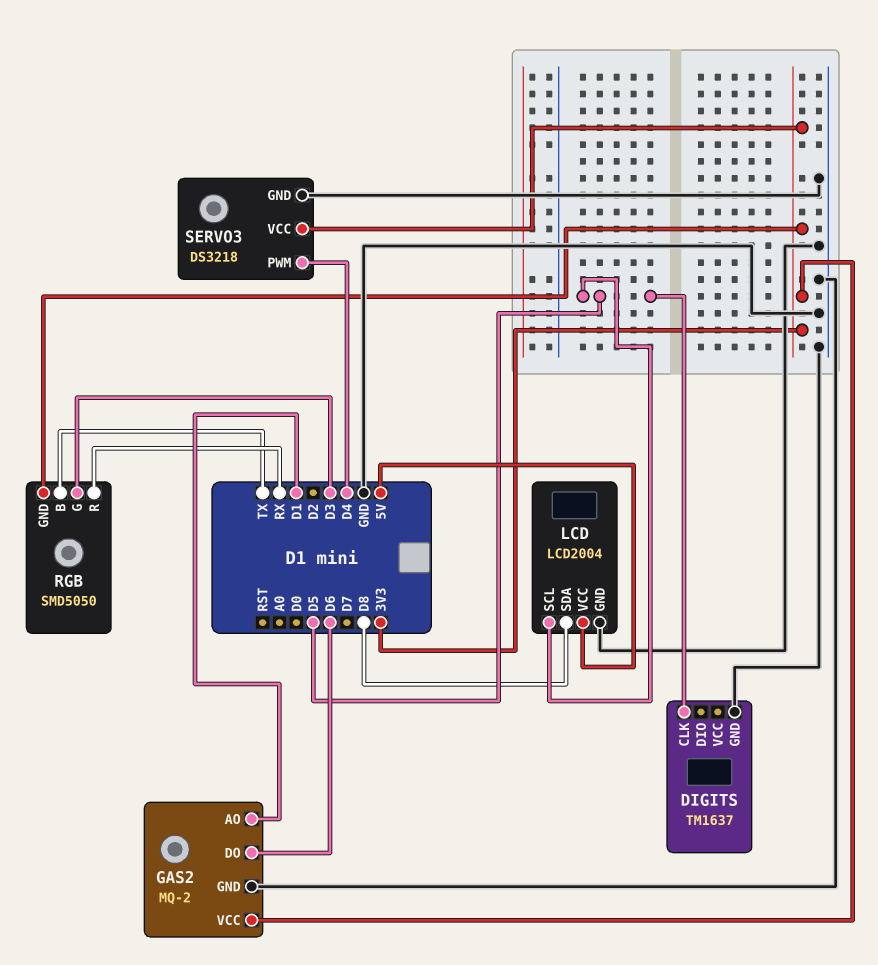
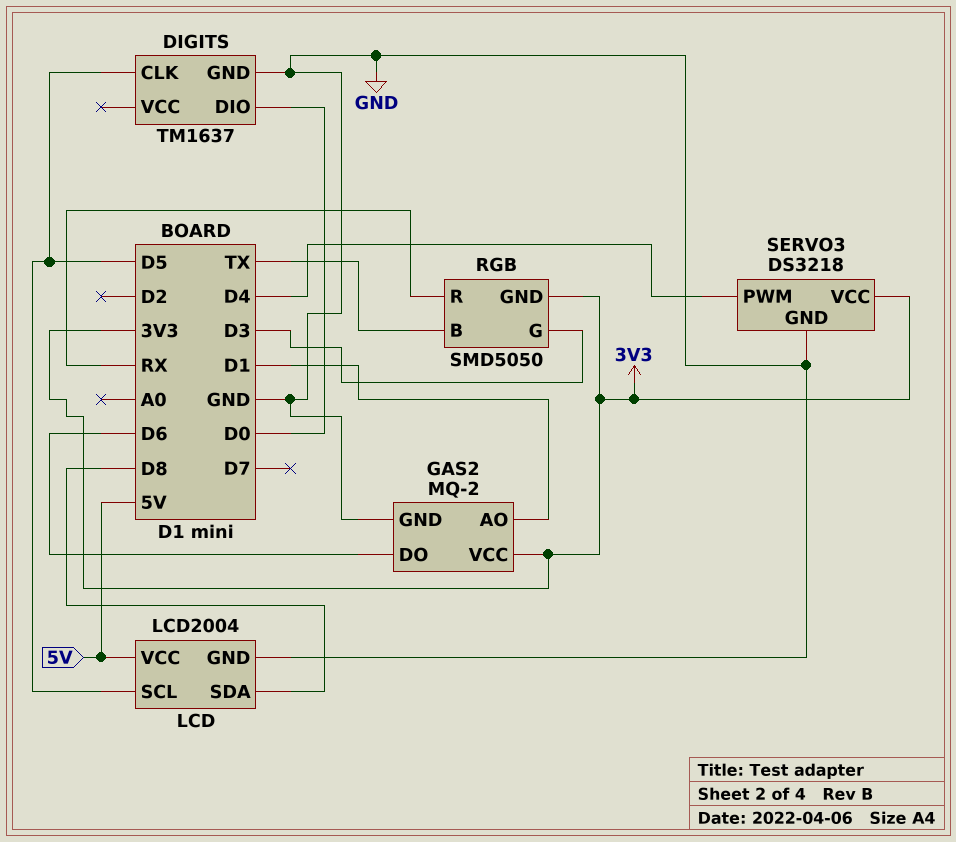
DIGITS pin DIO: none -> D0

